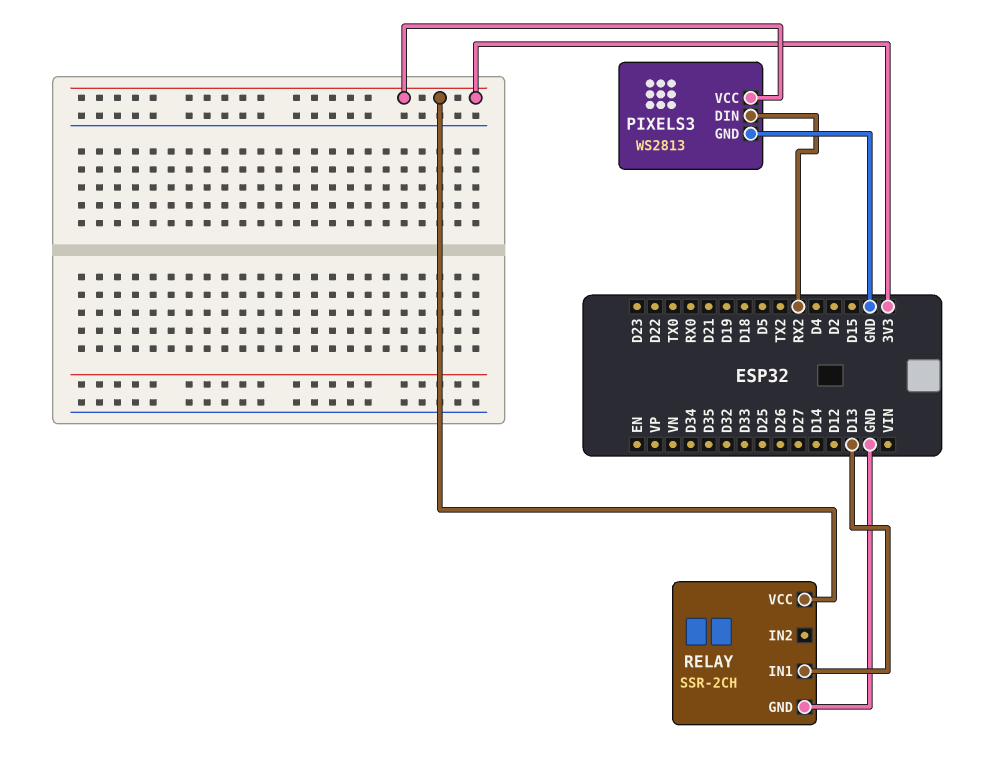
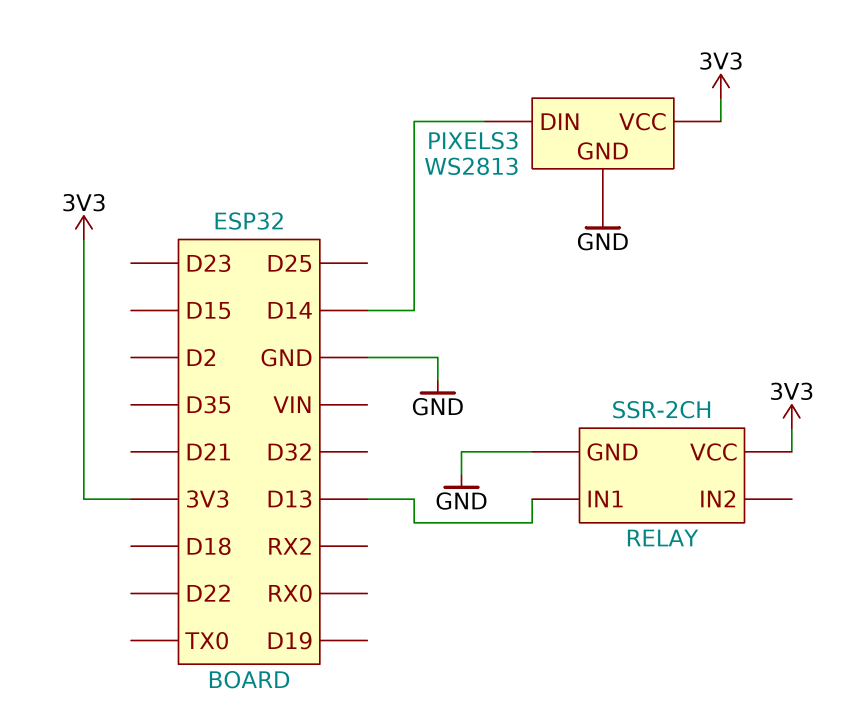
PIXELS3 pin DIN: RX2 -> D14

